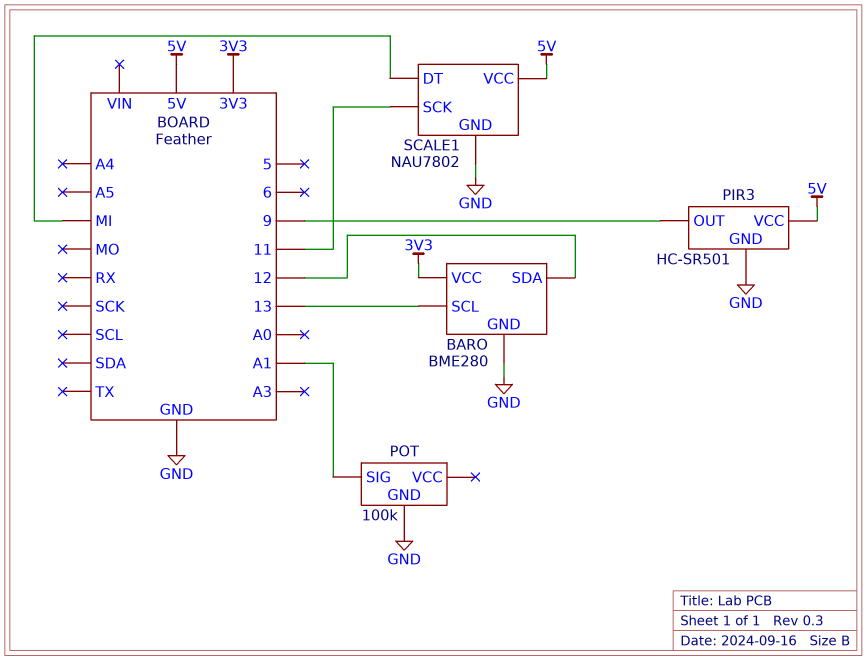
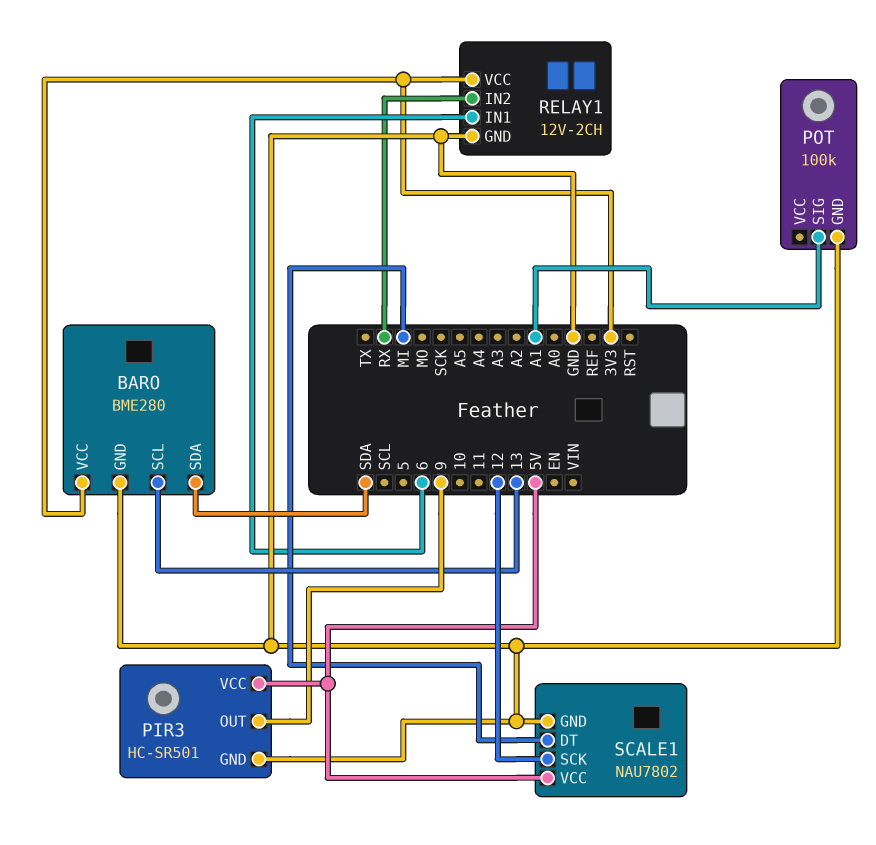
BARO pin SDA: 12 -> SDA
RELAY1: none -> 12V-2CH
RELAY1 pin GND: none -> GND
RELAY1 pin IN1: none -> 6
RELAY1 pin IN2: none -> RX
RELAY1 pin VCC: none -> 3V3
SCALE1 pin SCK: 11 -> 12

